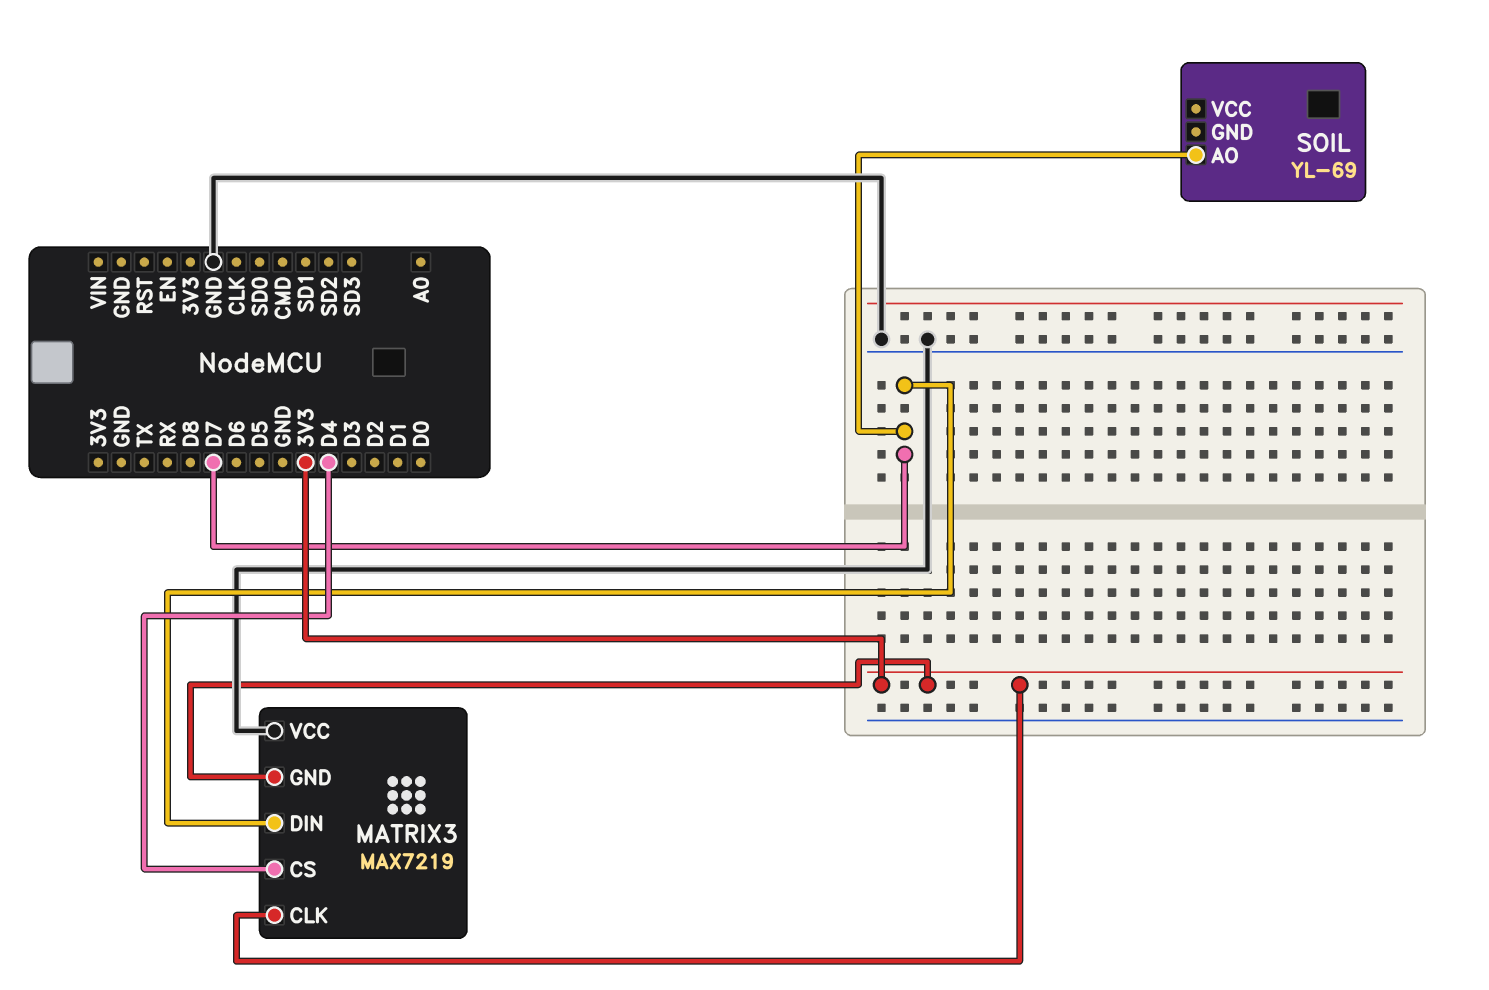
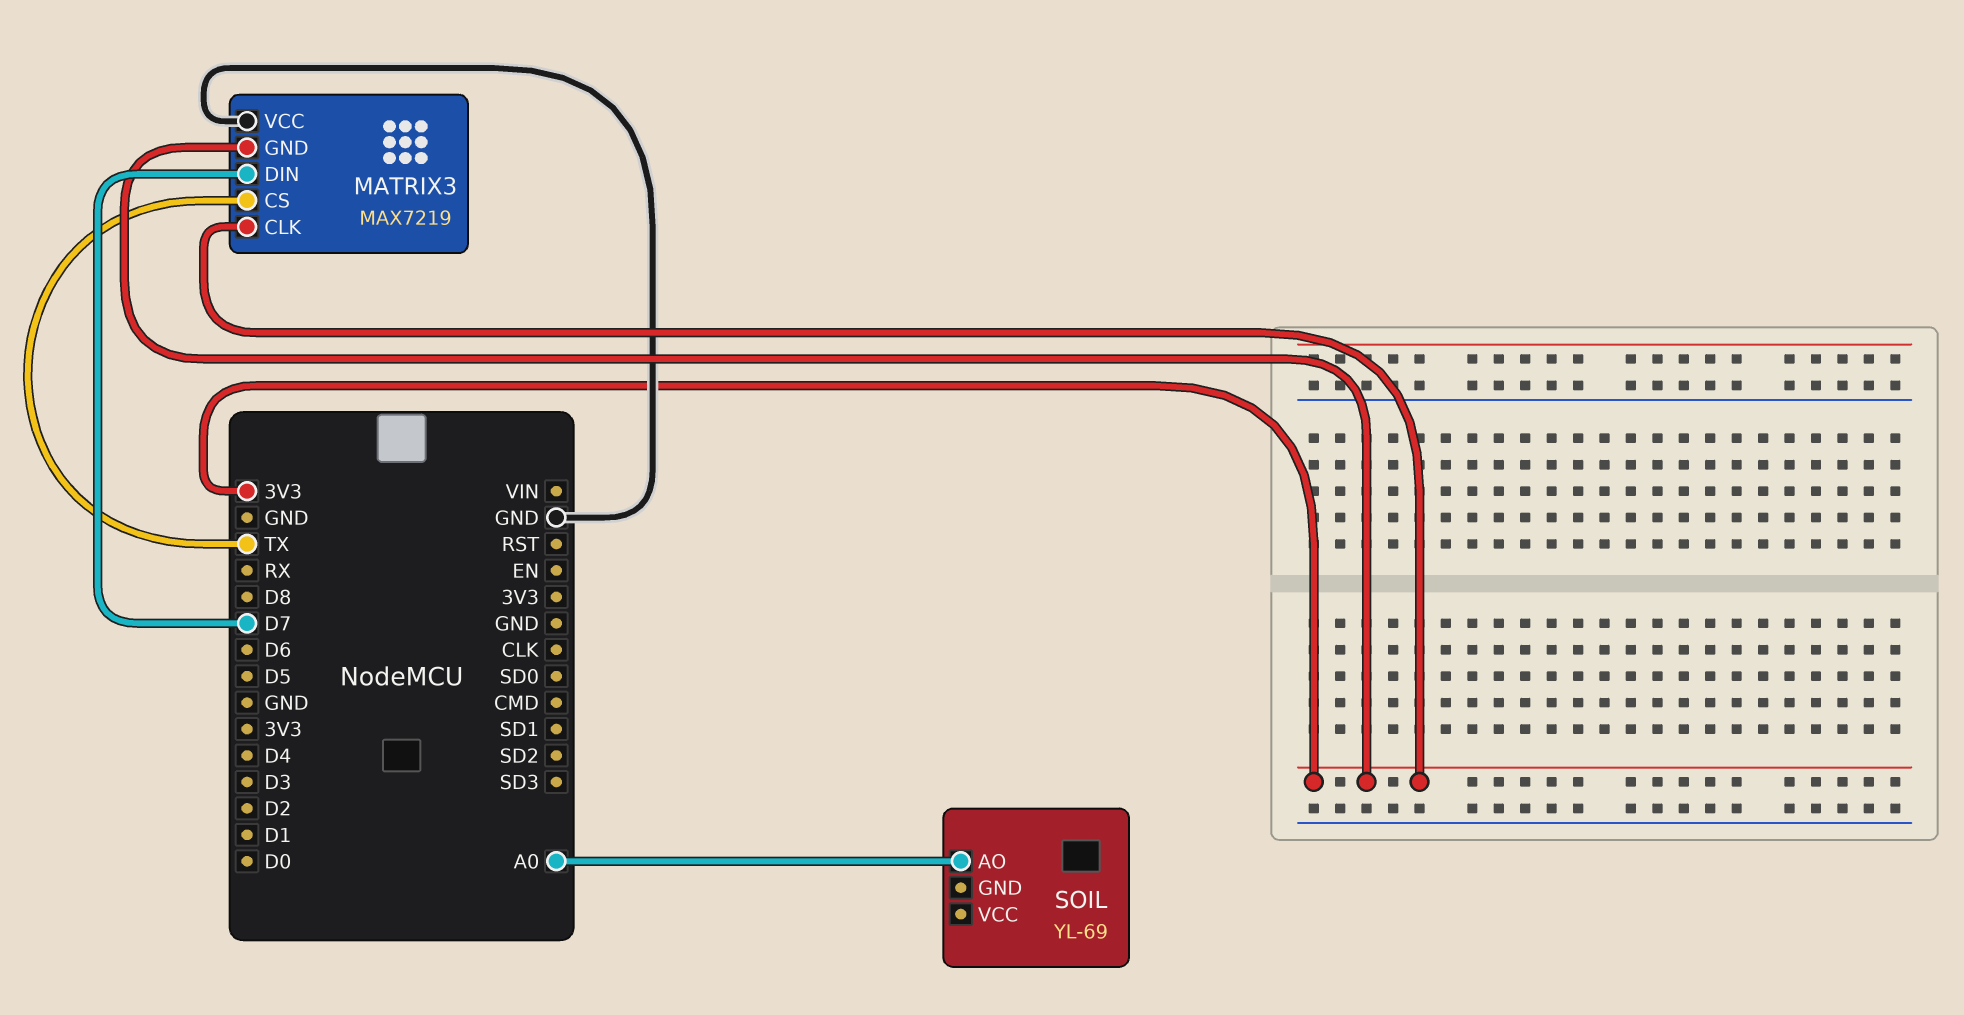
MATRIX3 pin CS: D4 -> TX
SOIL pin AO: D7 -> A0

